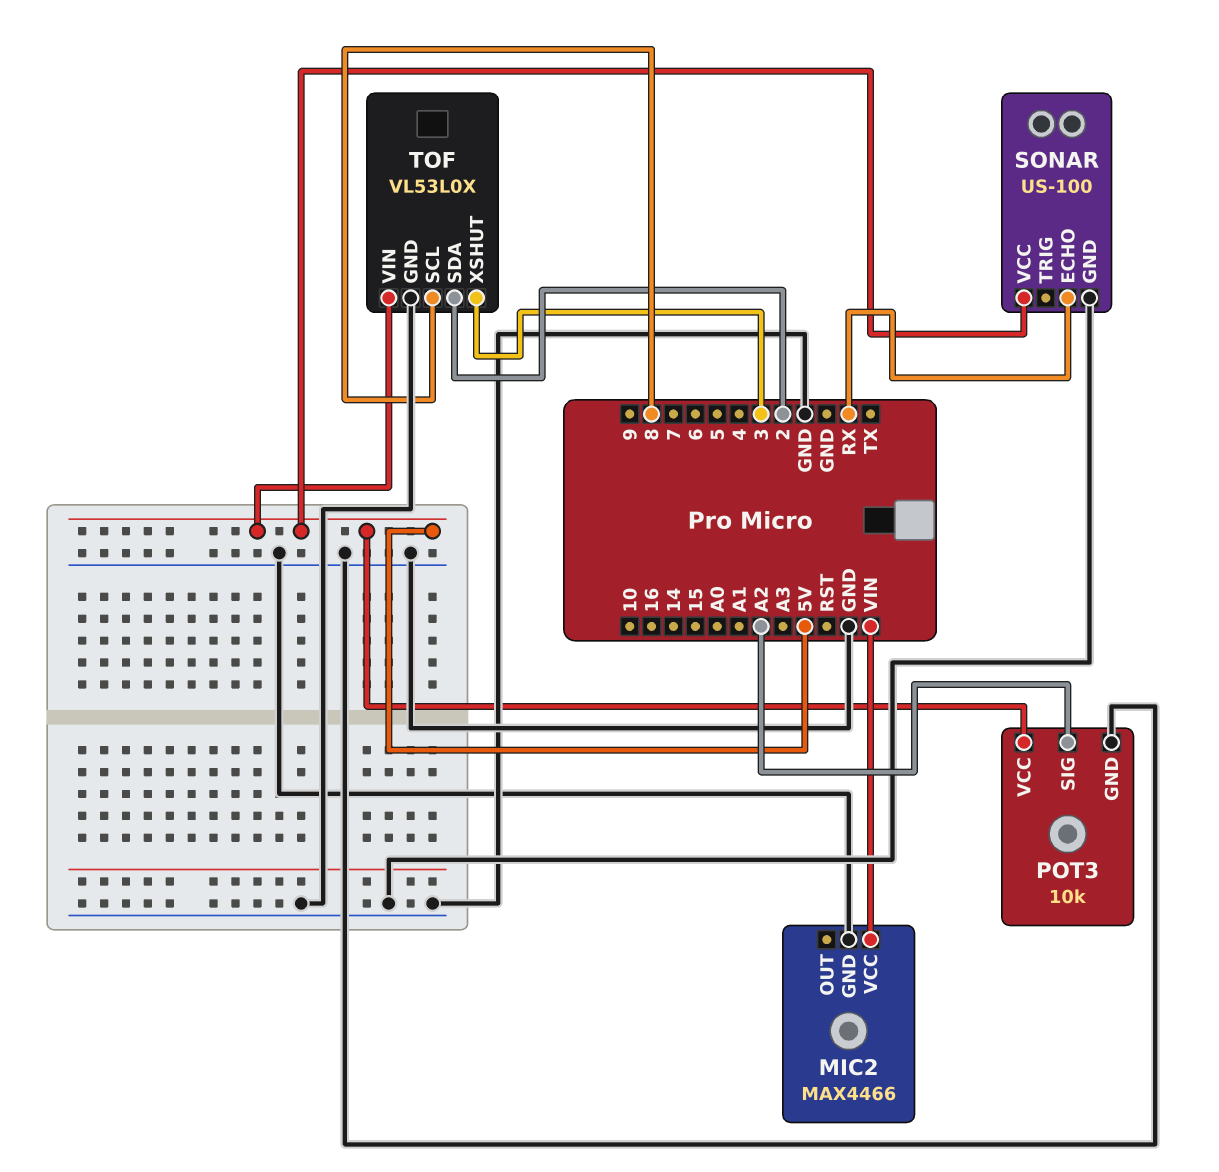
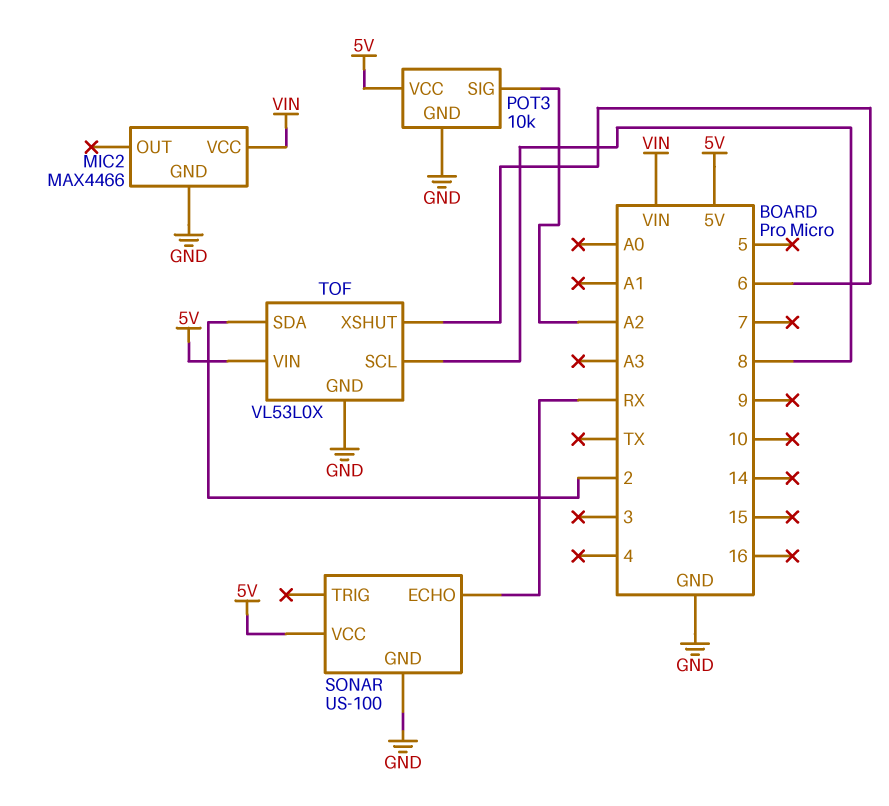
TOF pin XSHUT: 3 -> 6

